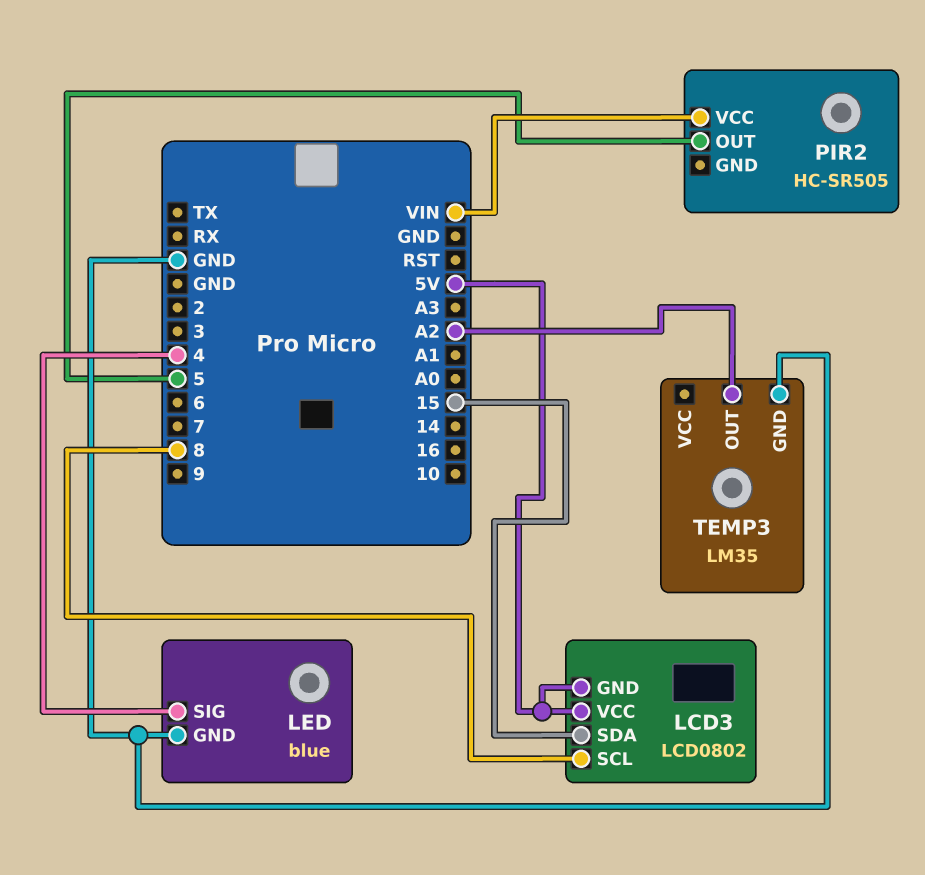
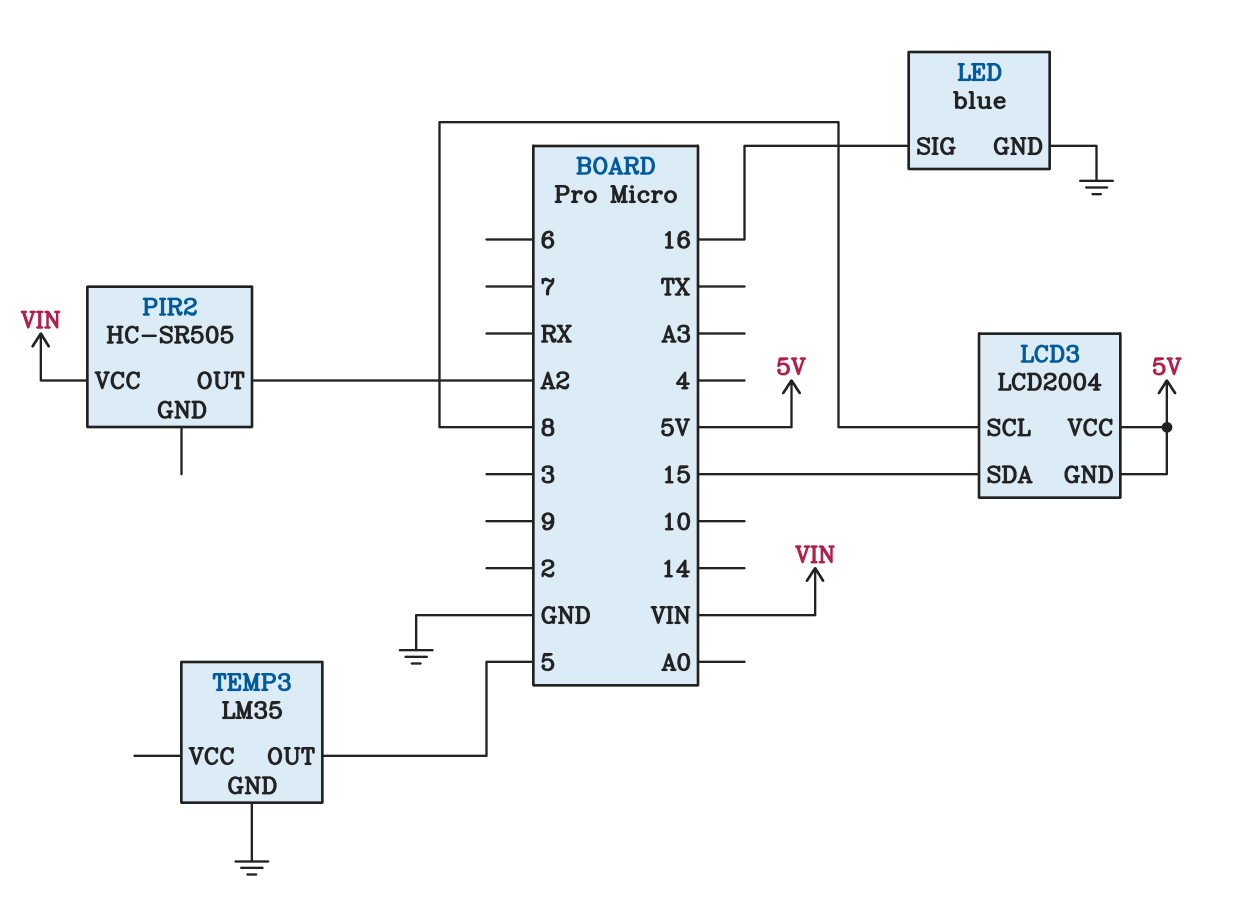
LCD3: LCD0802 -> LCD2004
LED pin SIG: 4 -> 16
PIR2 pin OUT: 5 -> A2
TEMP3 pin OUT: A2 -> 5

